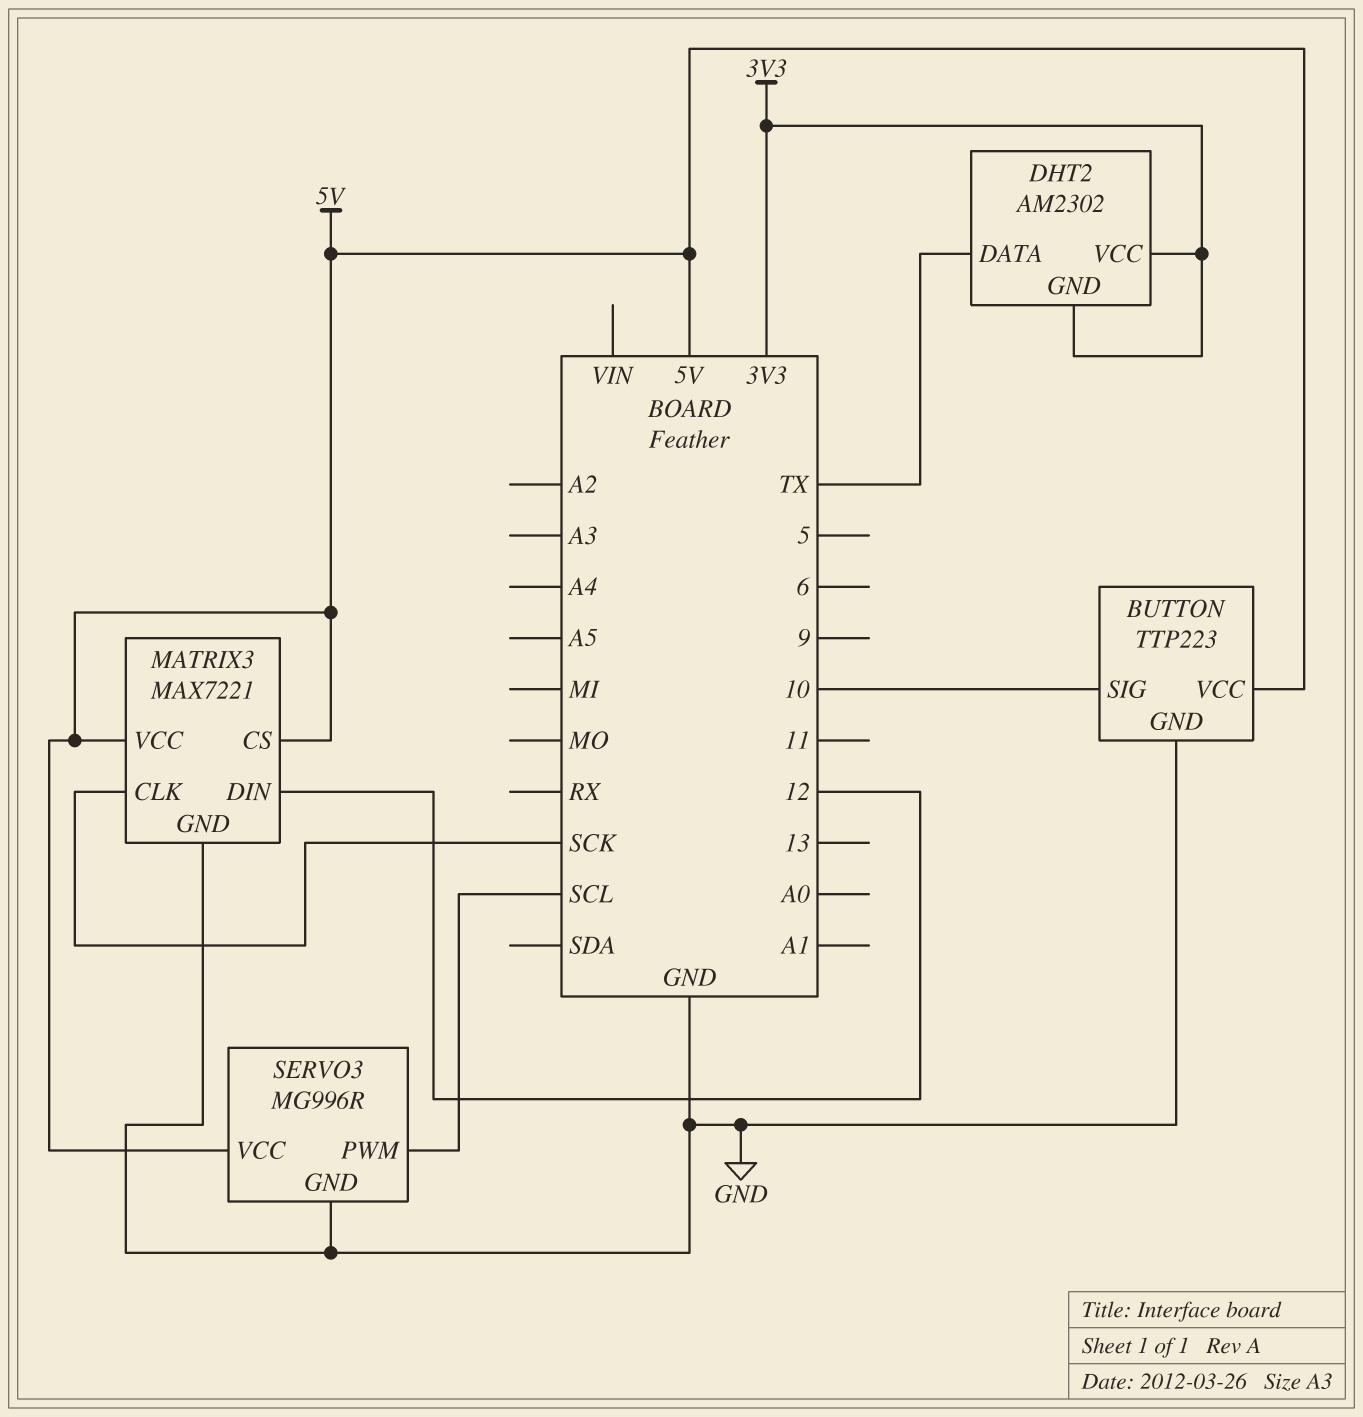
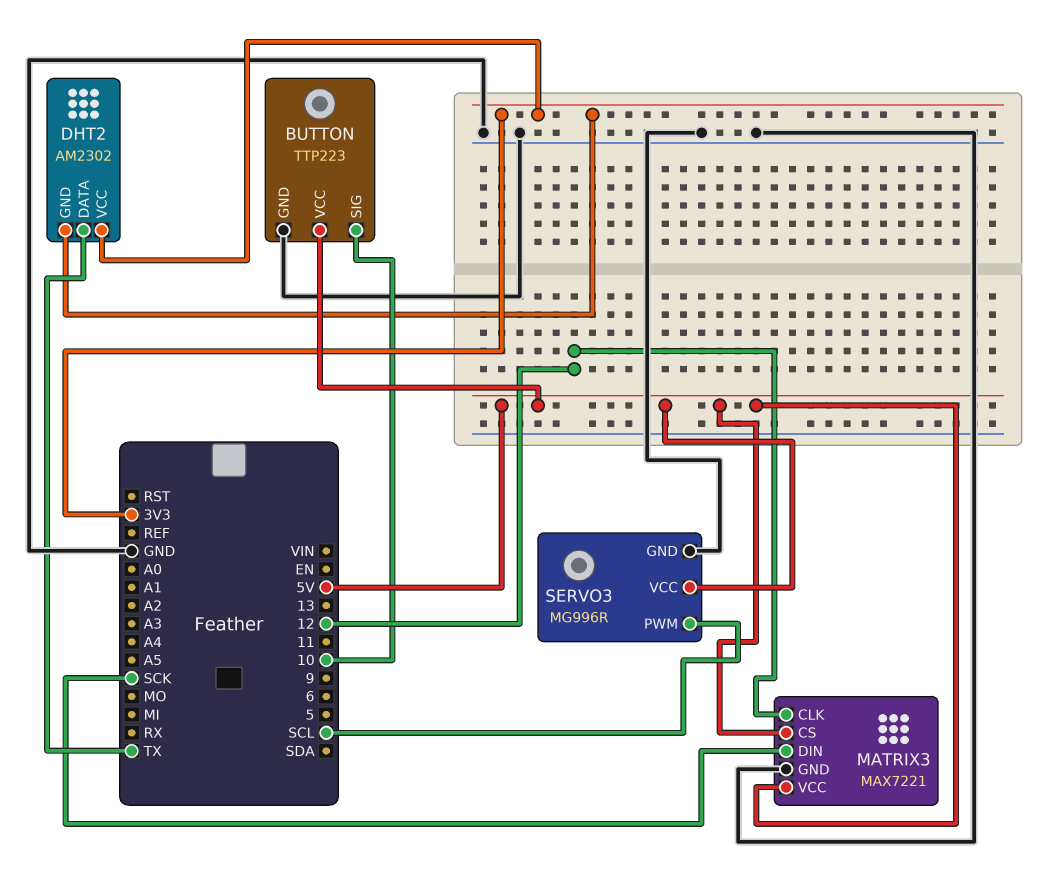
MATRIX3 pin CLK: SCK -> 12
MATRIX3 pin DIN: 12 -> SCK

